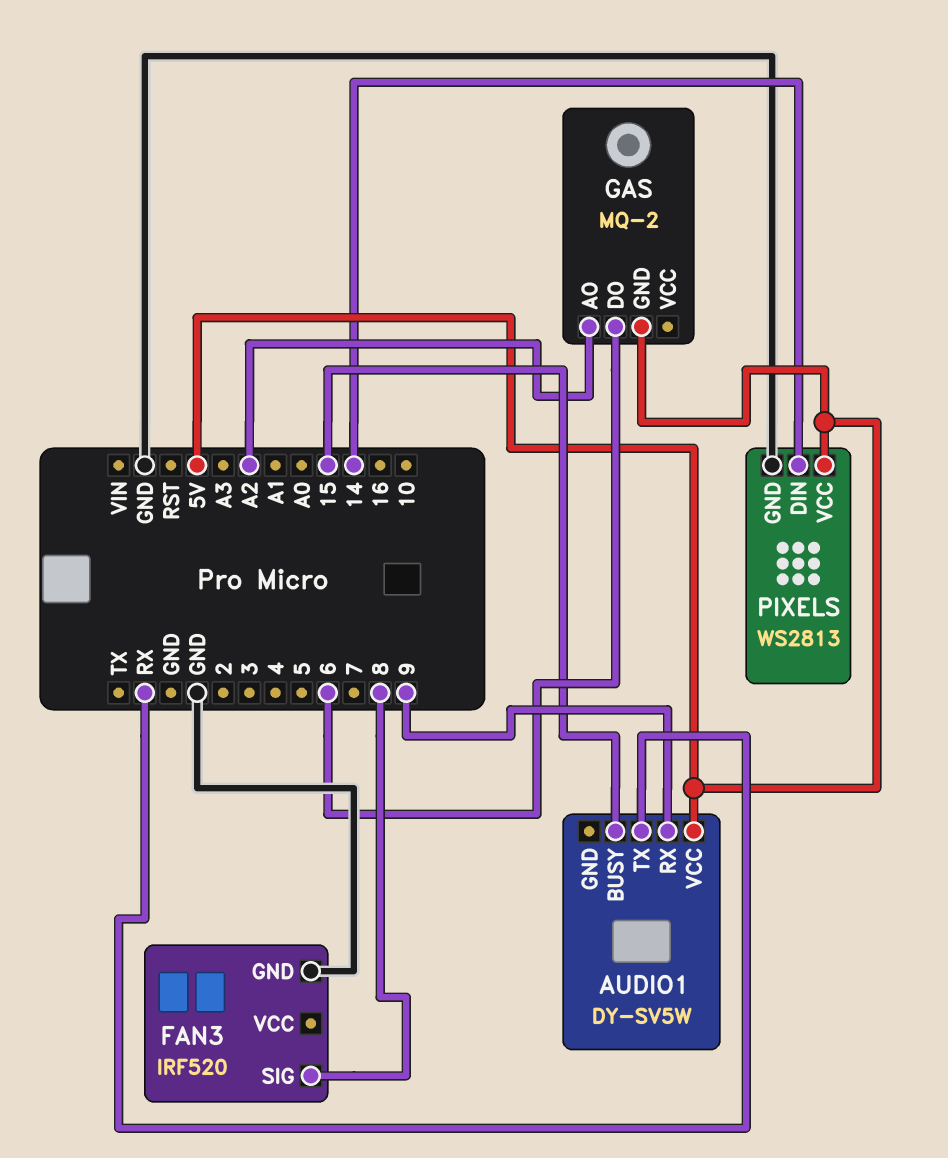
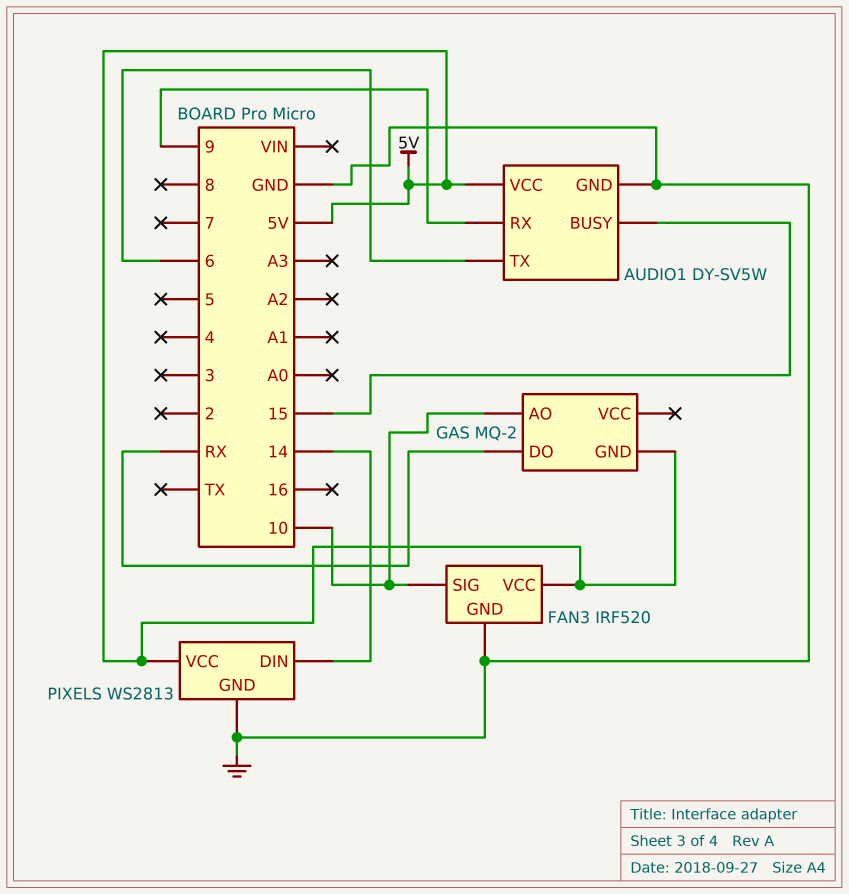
AUDIO1 pin GND: none -> GND
AUDIO1 pin TX: RX -> 6
FAN3 pin SIG: 8 -> 10
FAN3 pin VCC: none -> 5V
GAS pin AO: A2 -> 10
GAS pin DO: 6 -> RX

